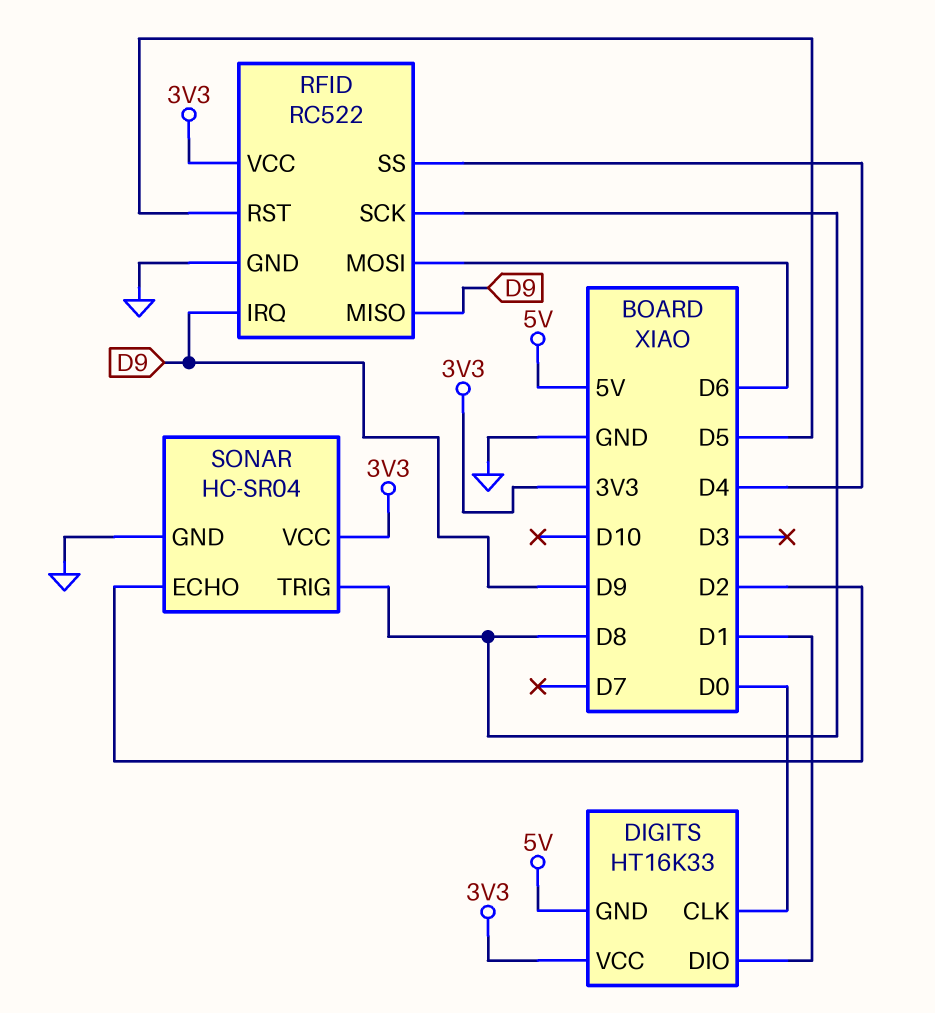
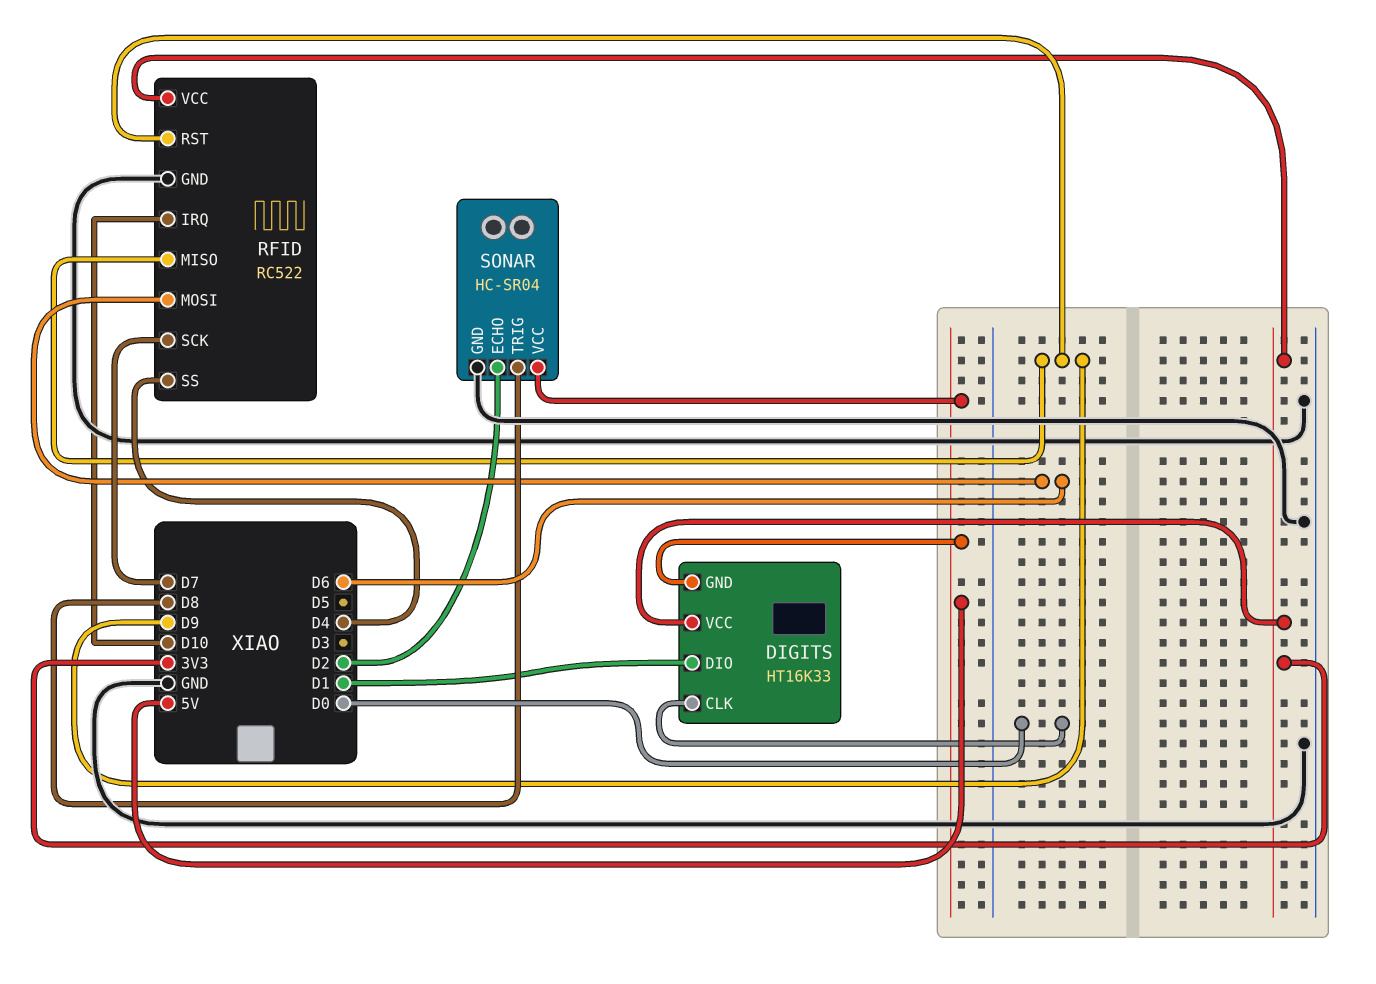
RFID pin IRQ: D9 -> D10
RFID pin RST: D5 -> D9
RFID pin SCK: D8 -> D7
SONAR pin VCC: 3V3 -> 5V

